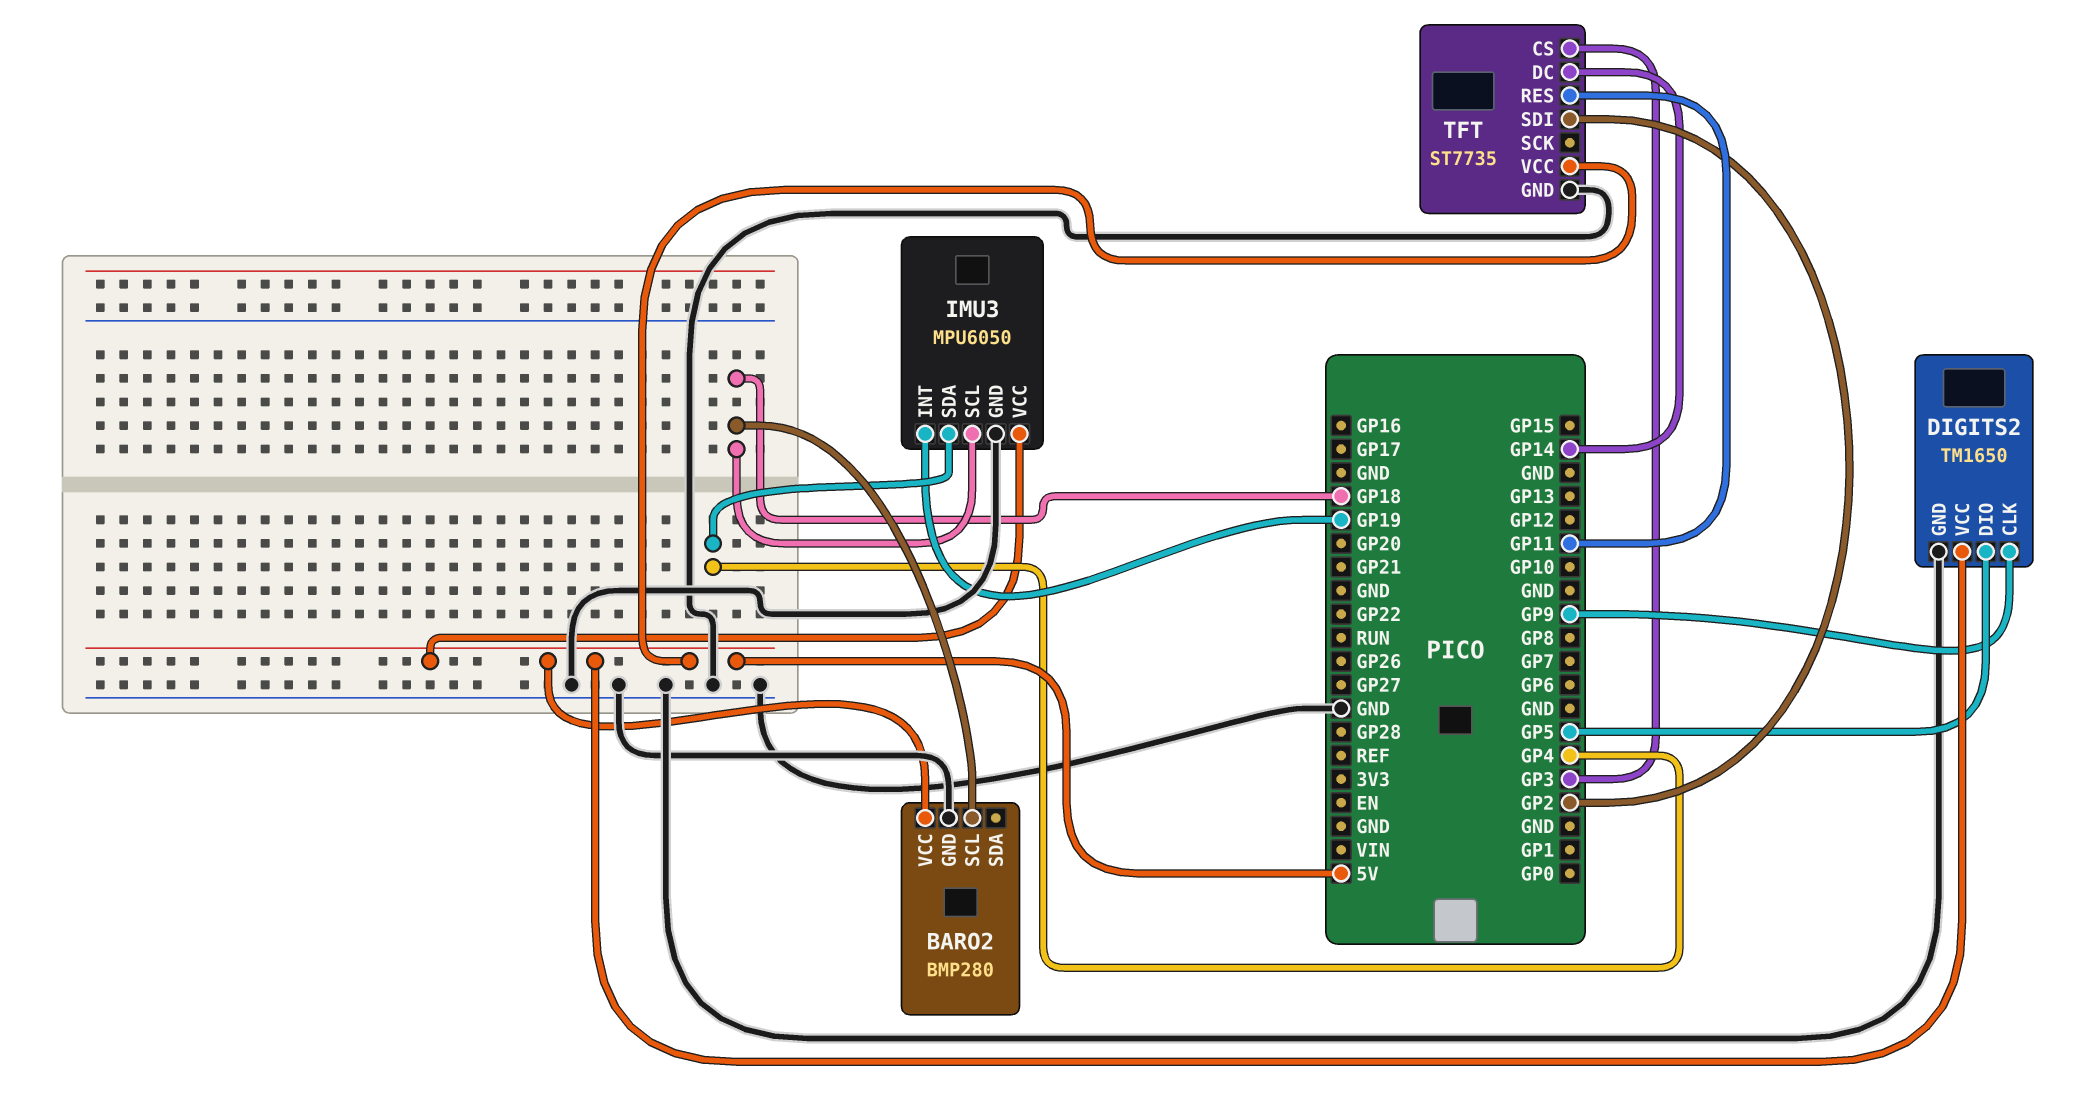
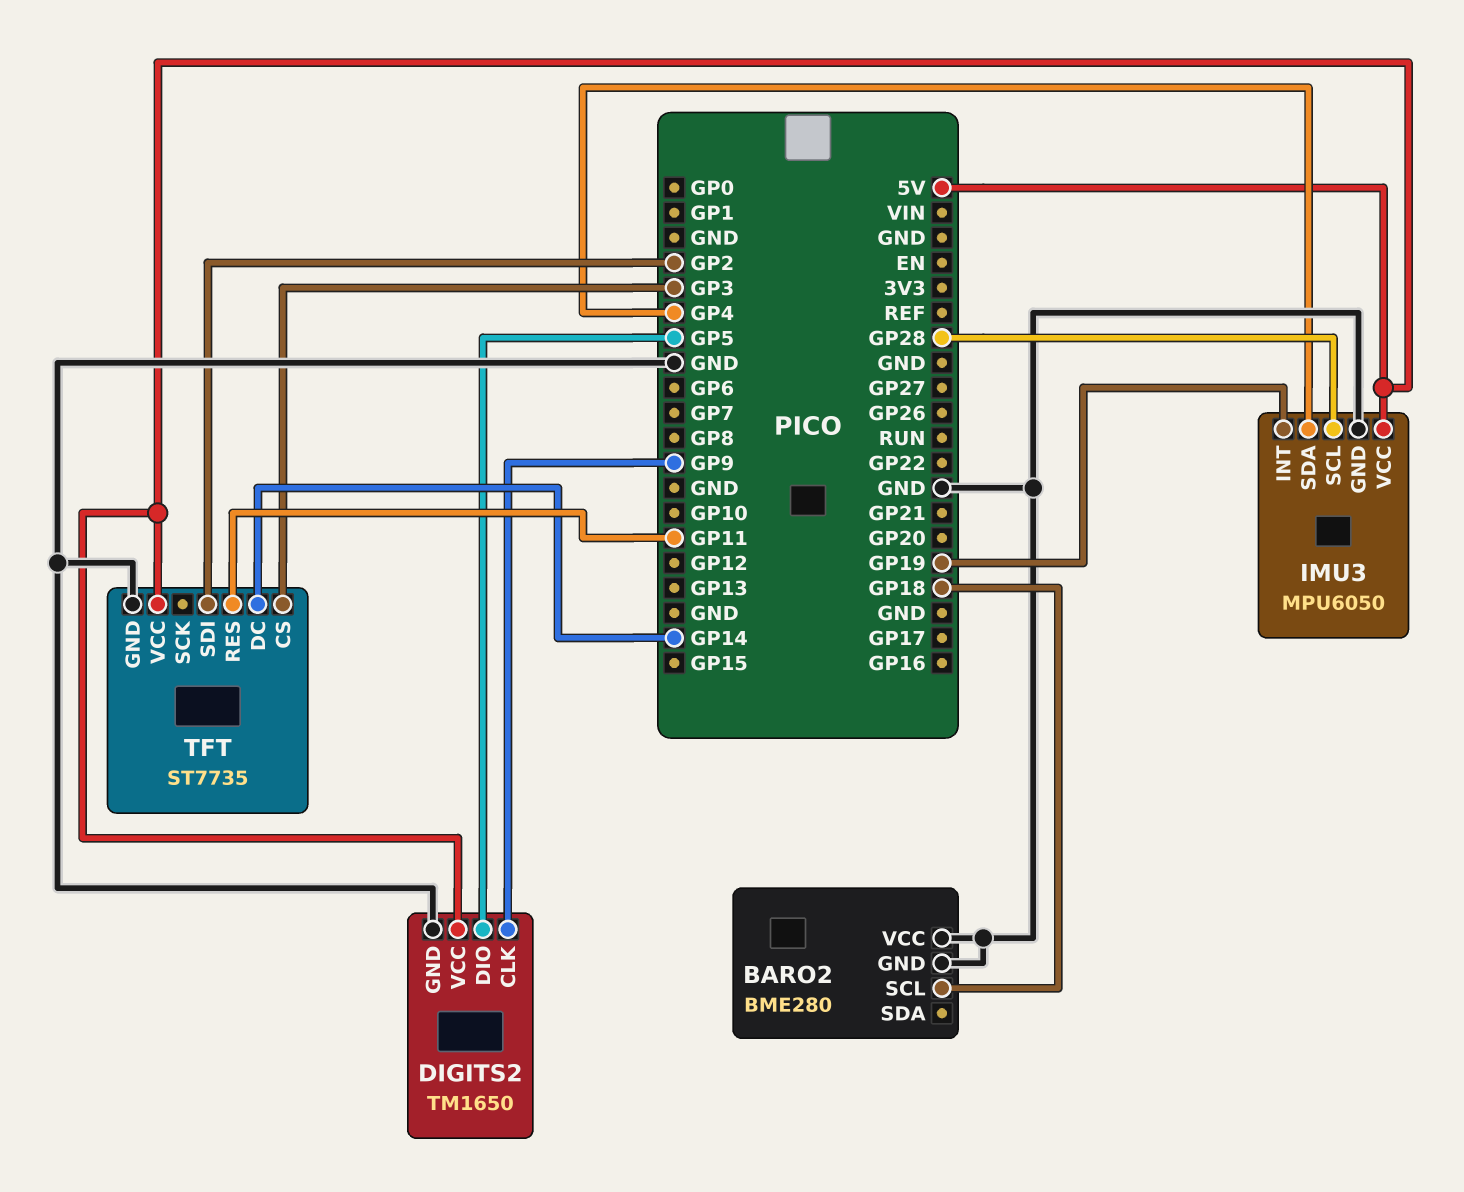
BARO2: BMP280 -> BME280
BARO2 pin VCC: 5V -> GND
IMU3 pin SCL: GP18 -> GP28

